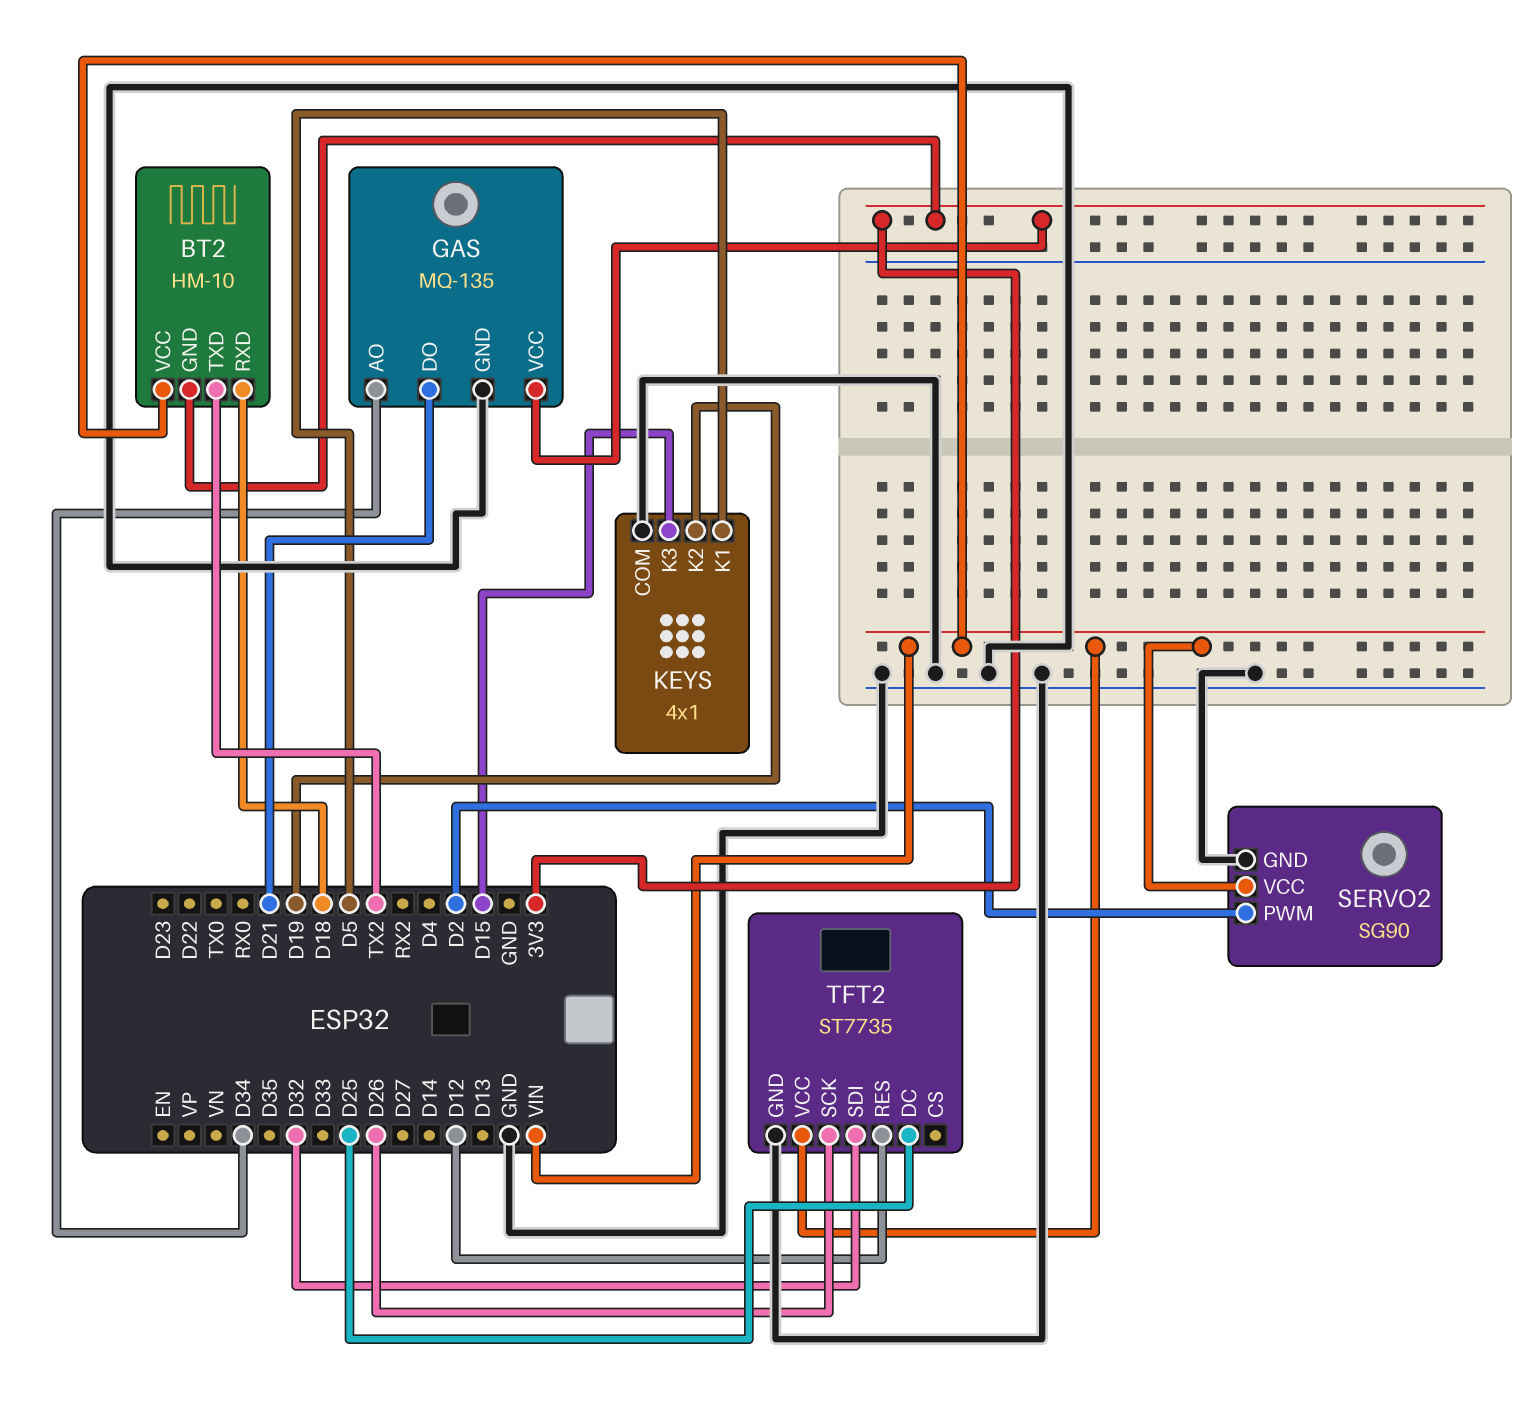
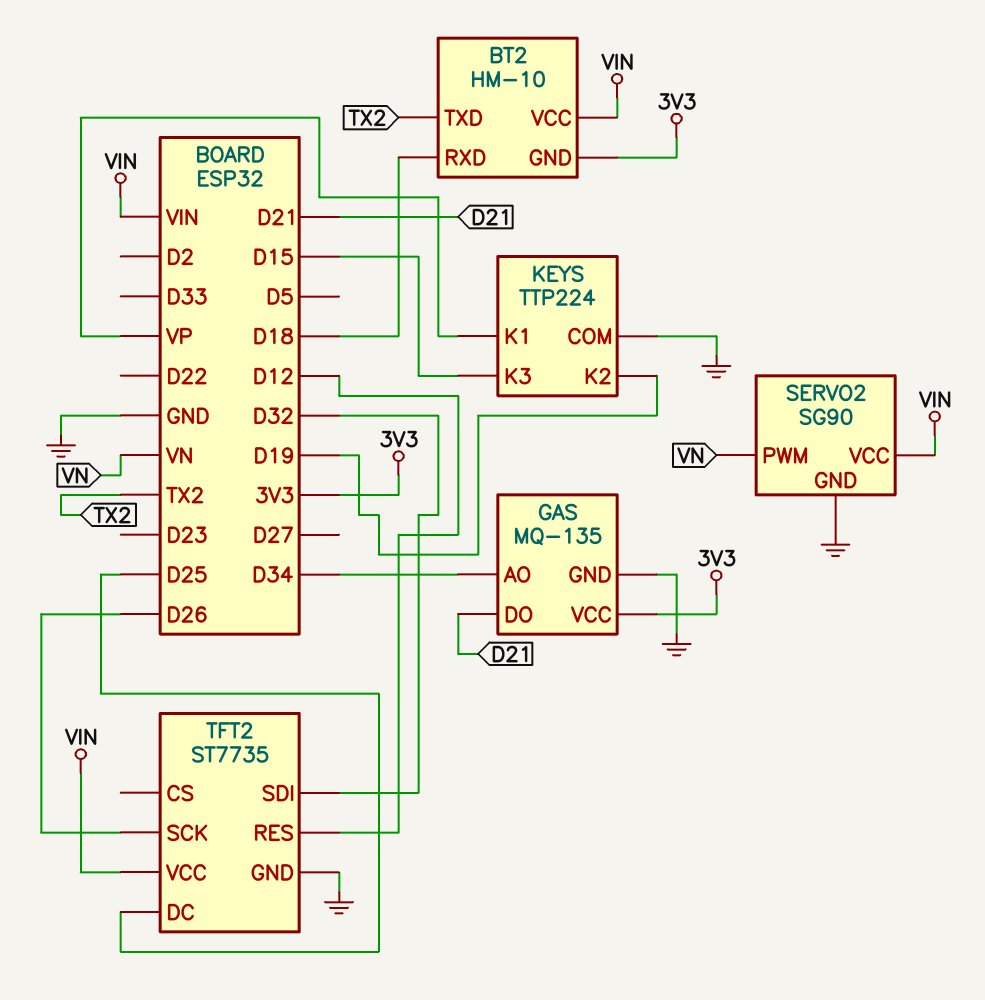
KEYS: 4x1 -> TTP224
KEYS pin K1: D5 -> VP
SERVO2 pin PWM: D2 -> VN

